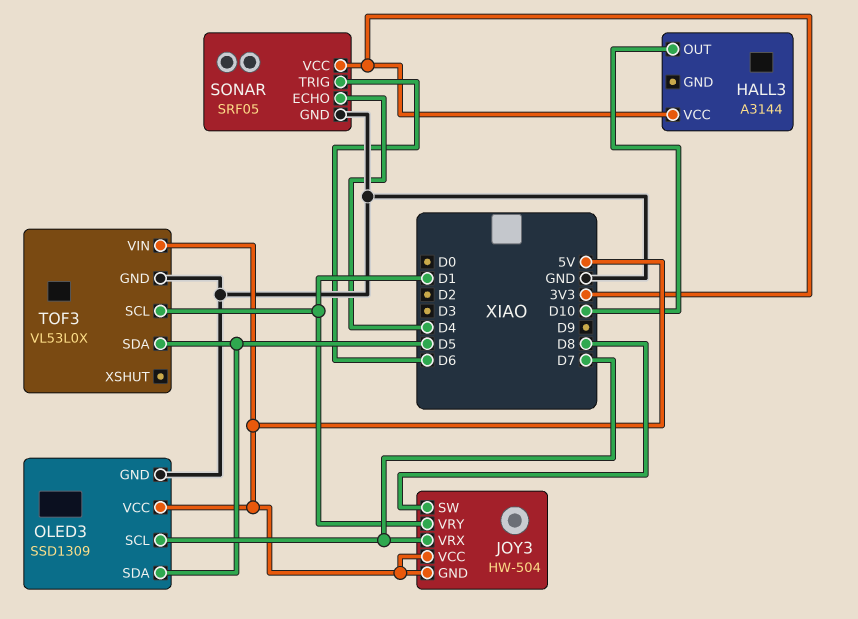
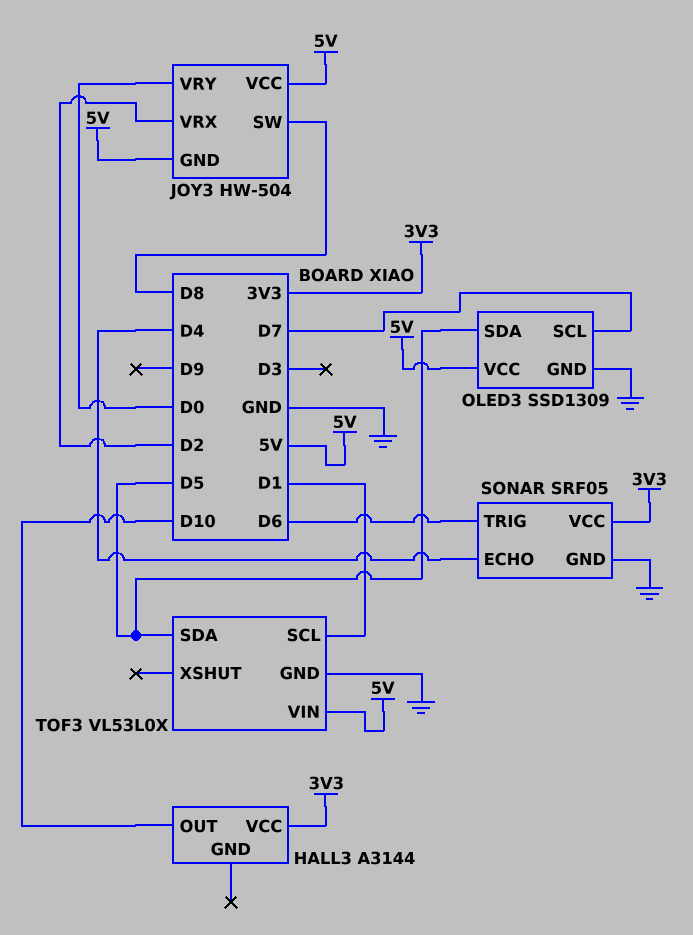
JOY3 pin VRX: D7 -> D2
JOY3 pin VRY: D1 -> D0

